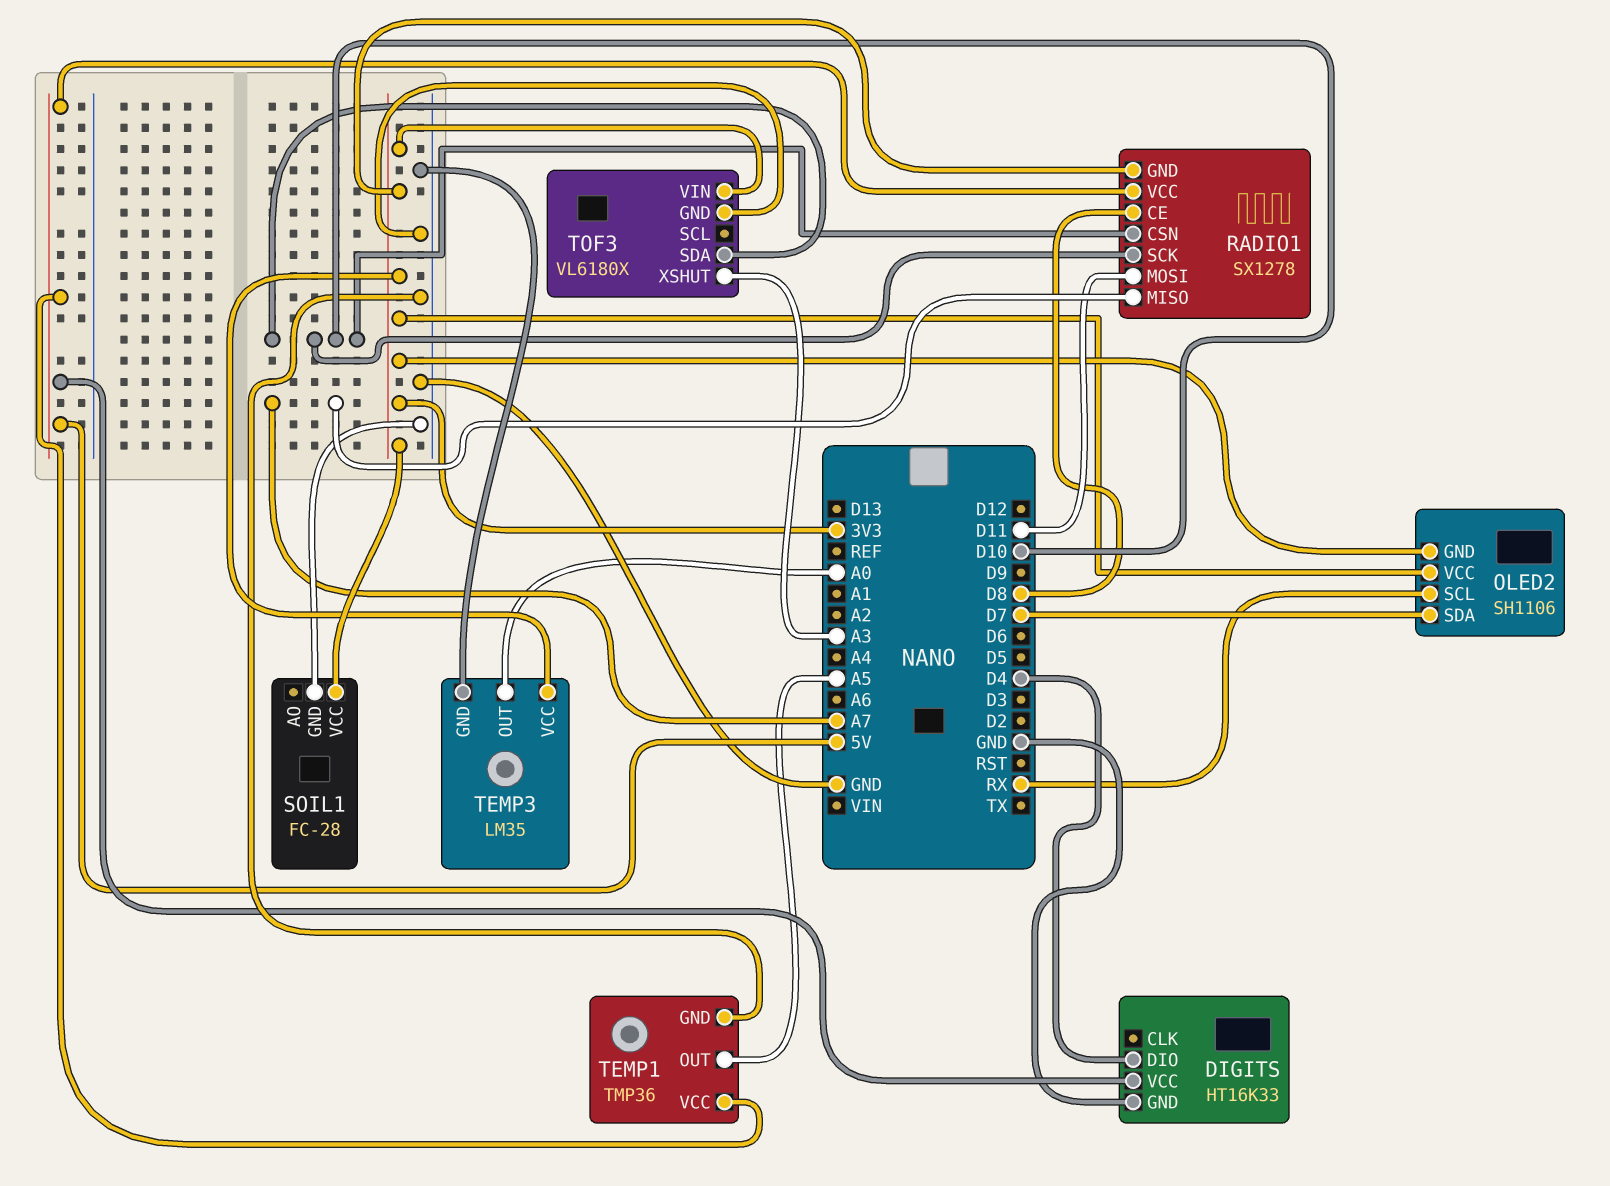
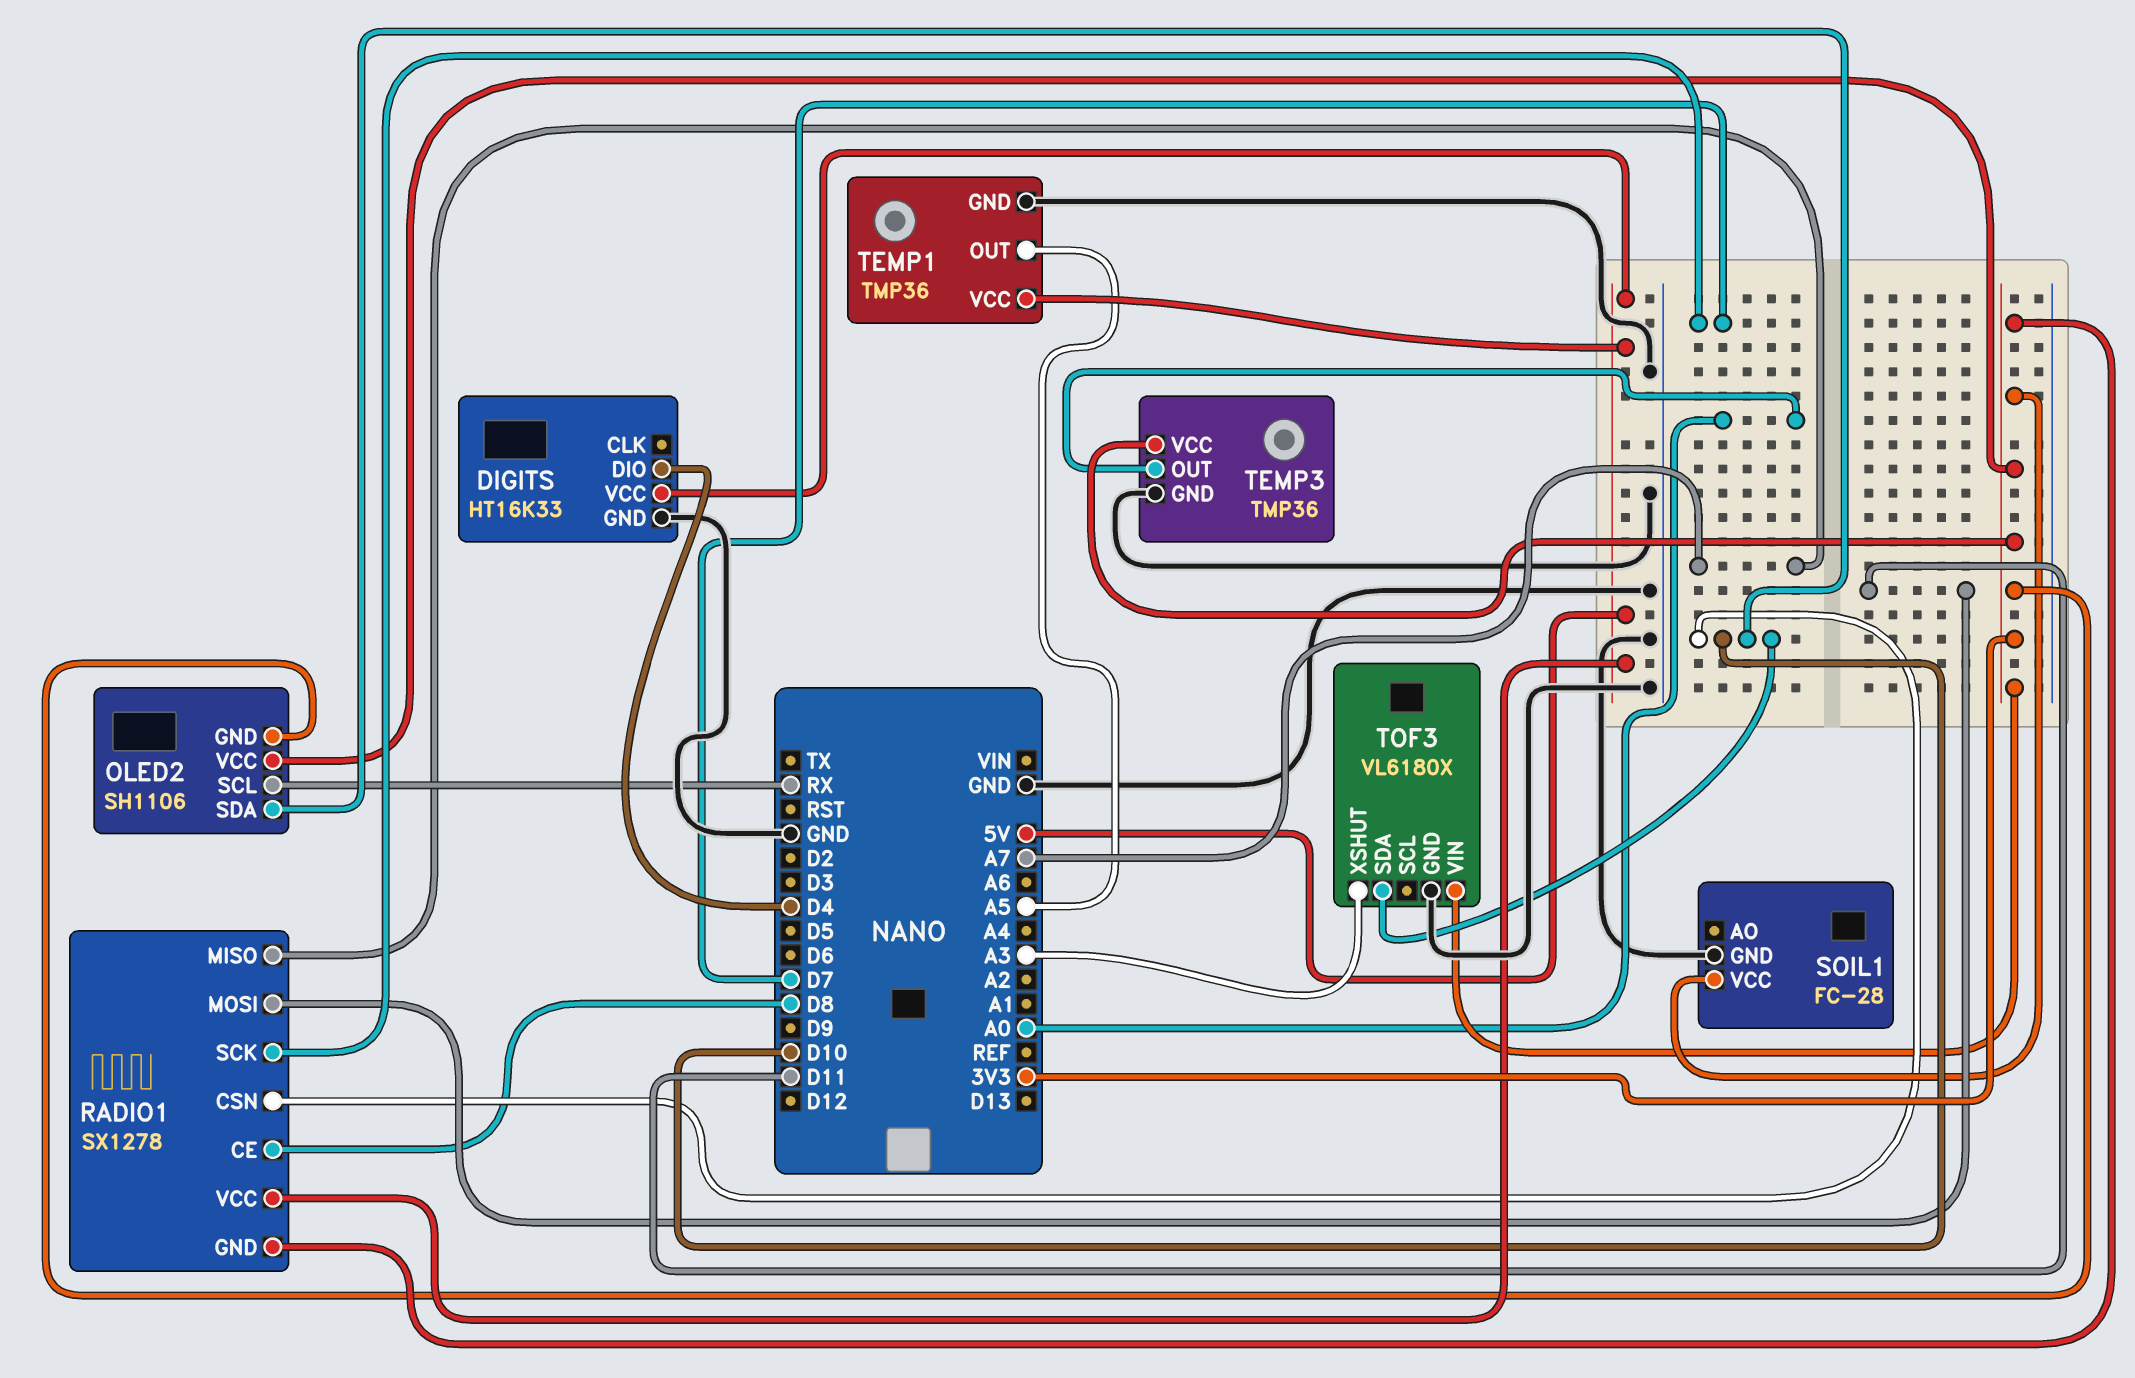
OLED2 pin SDA: D7 -> D10
RADIO1 pin SCK: D10 -> D7
TEMP3: LM35 -> TMP36

